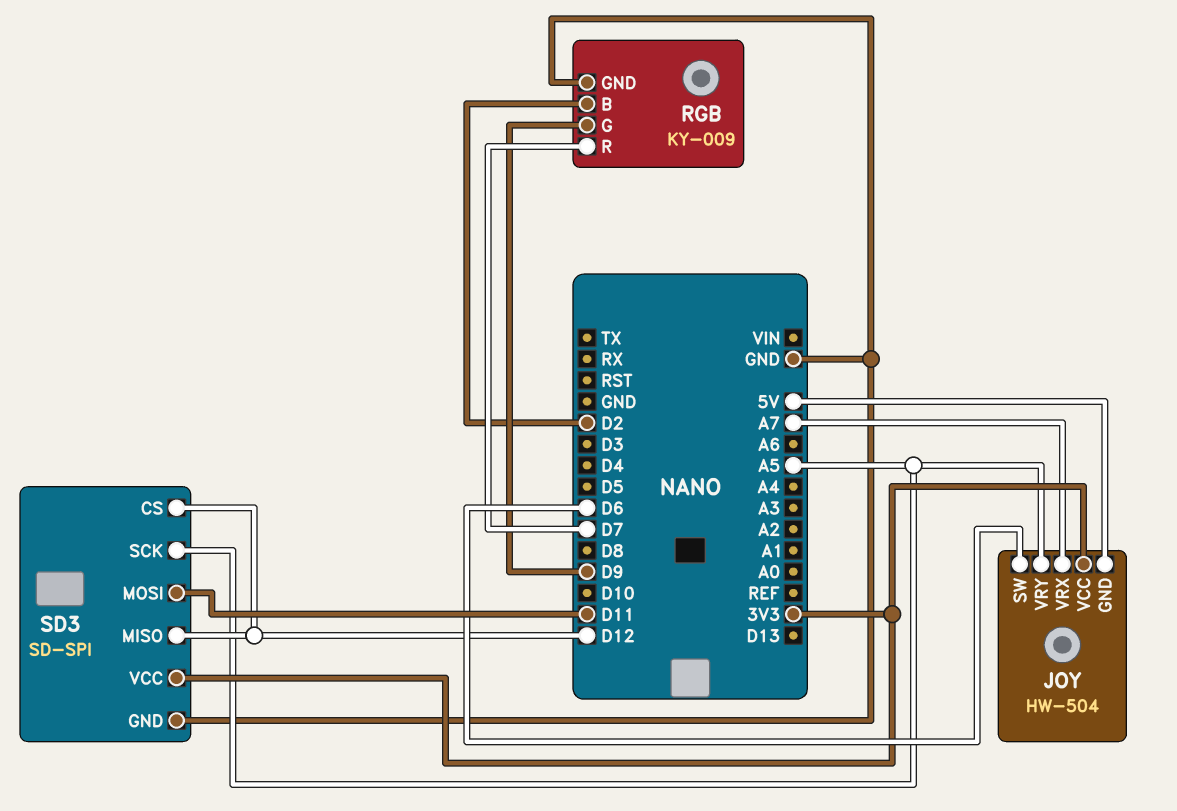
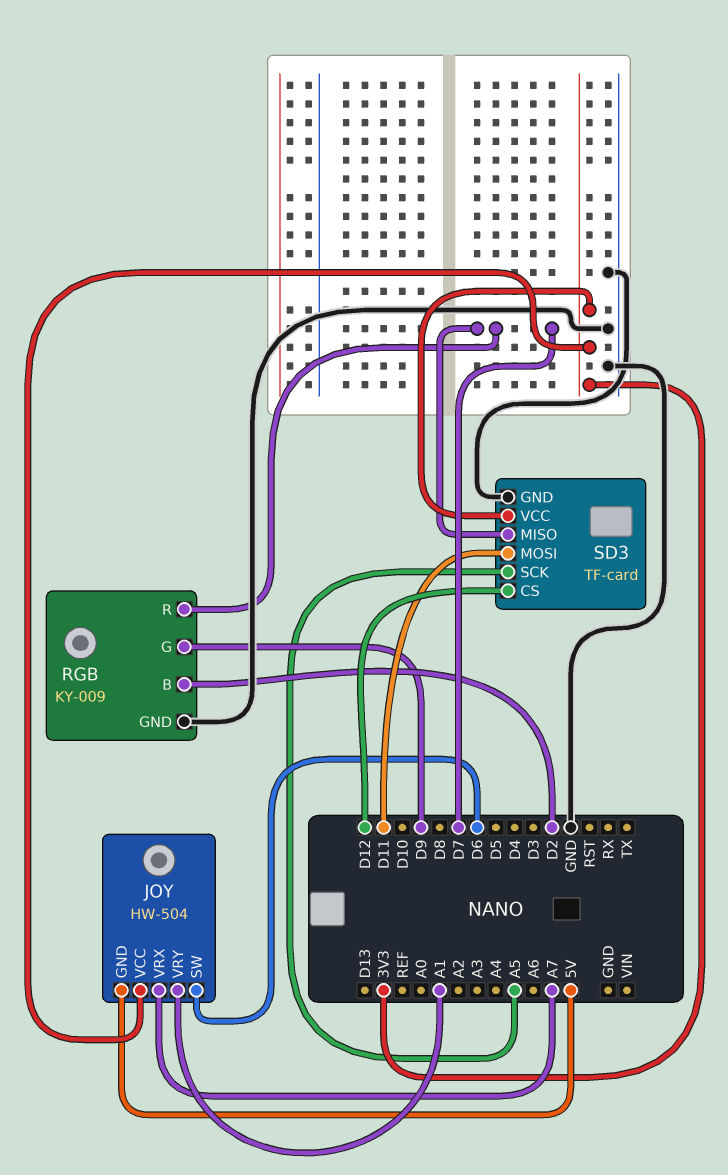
JOY pin VRY: A5 -> A1
SD3: SD-SPI -> TF-card
SD3 pin MISO: D12 -> D7

